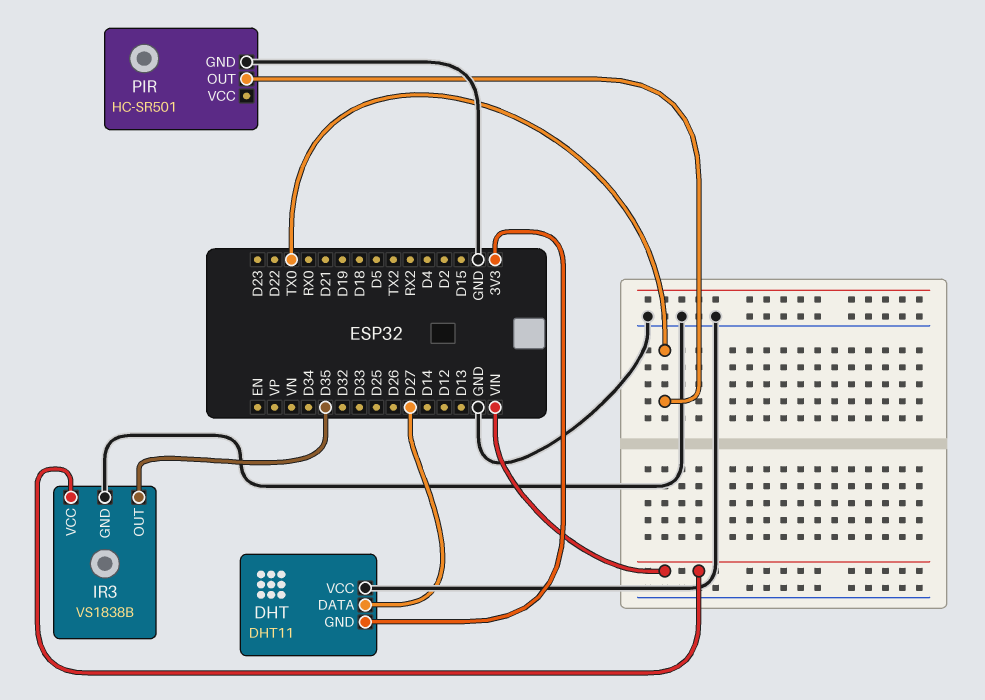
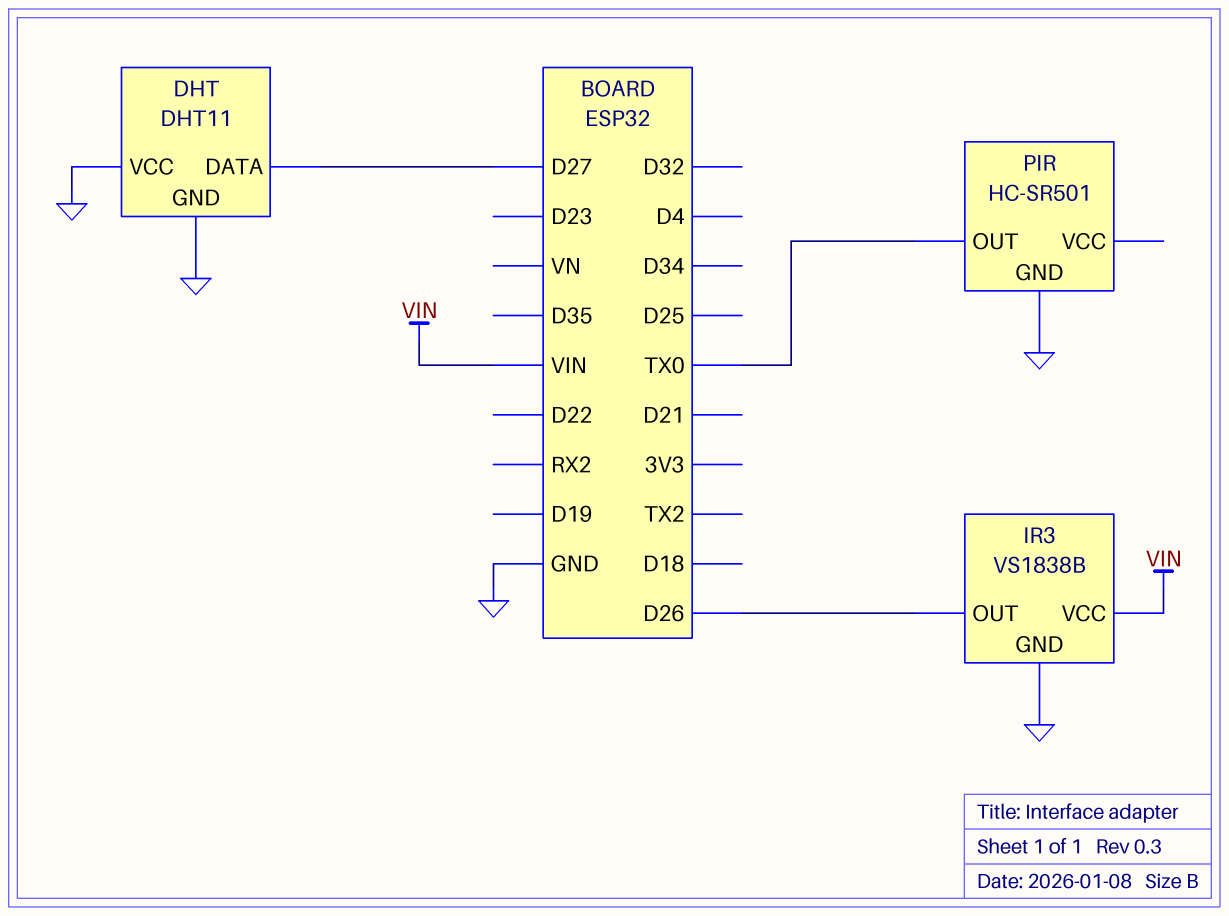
DHT pin GND: 3V3 -> GND
IR3 pin OUT: D35 -> D26

